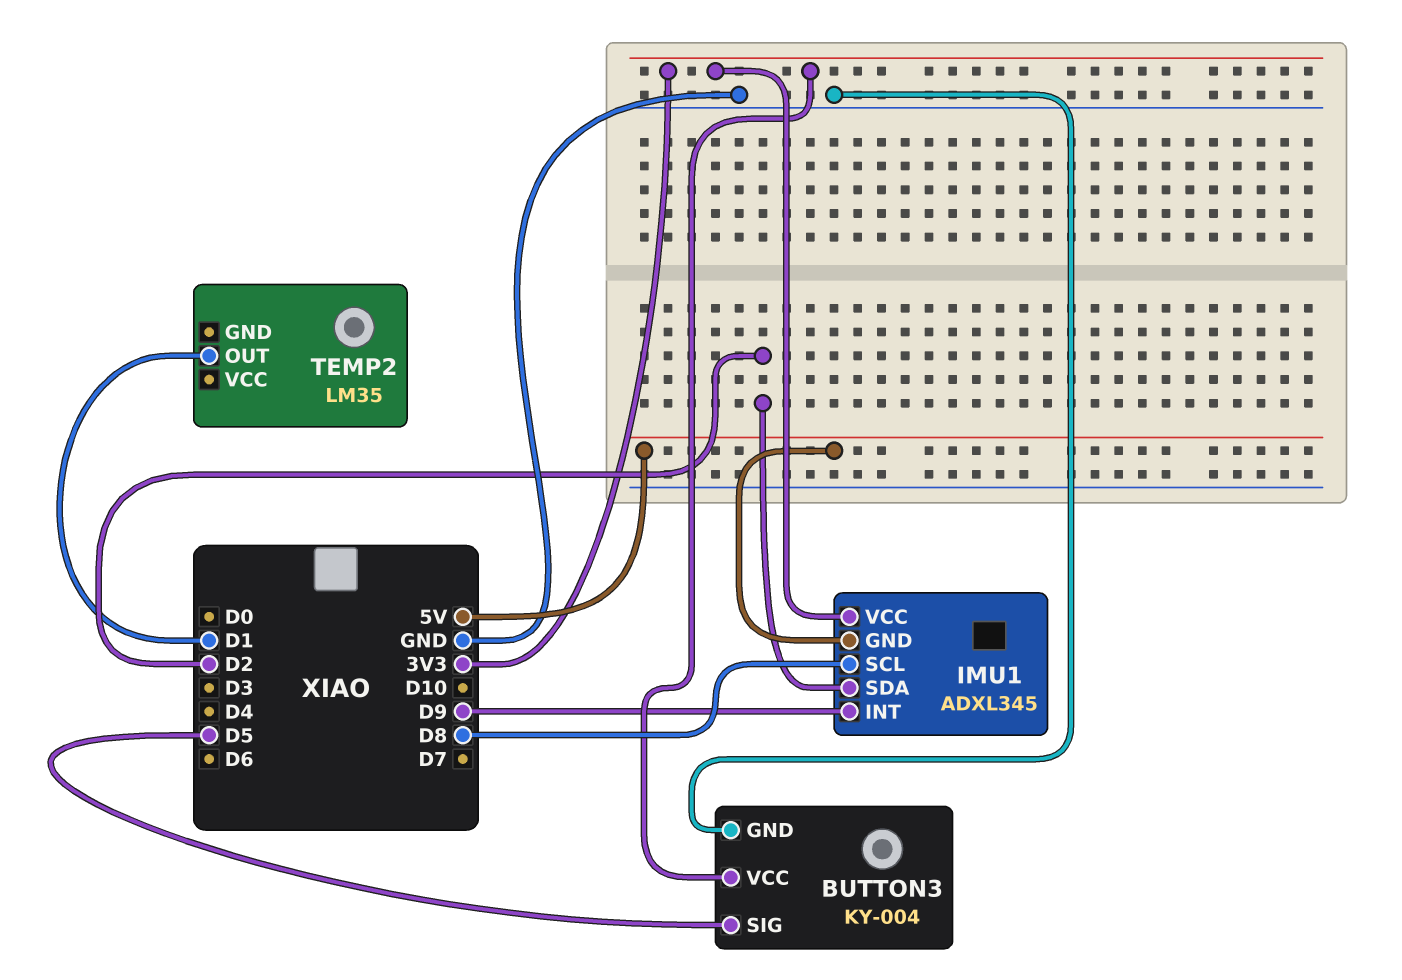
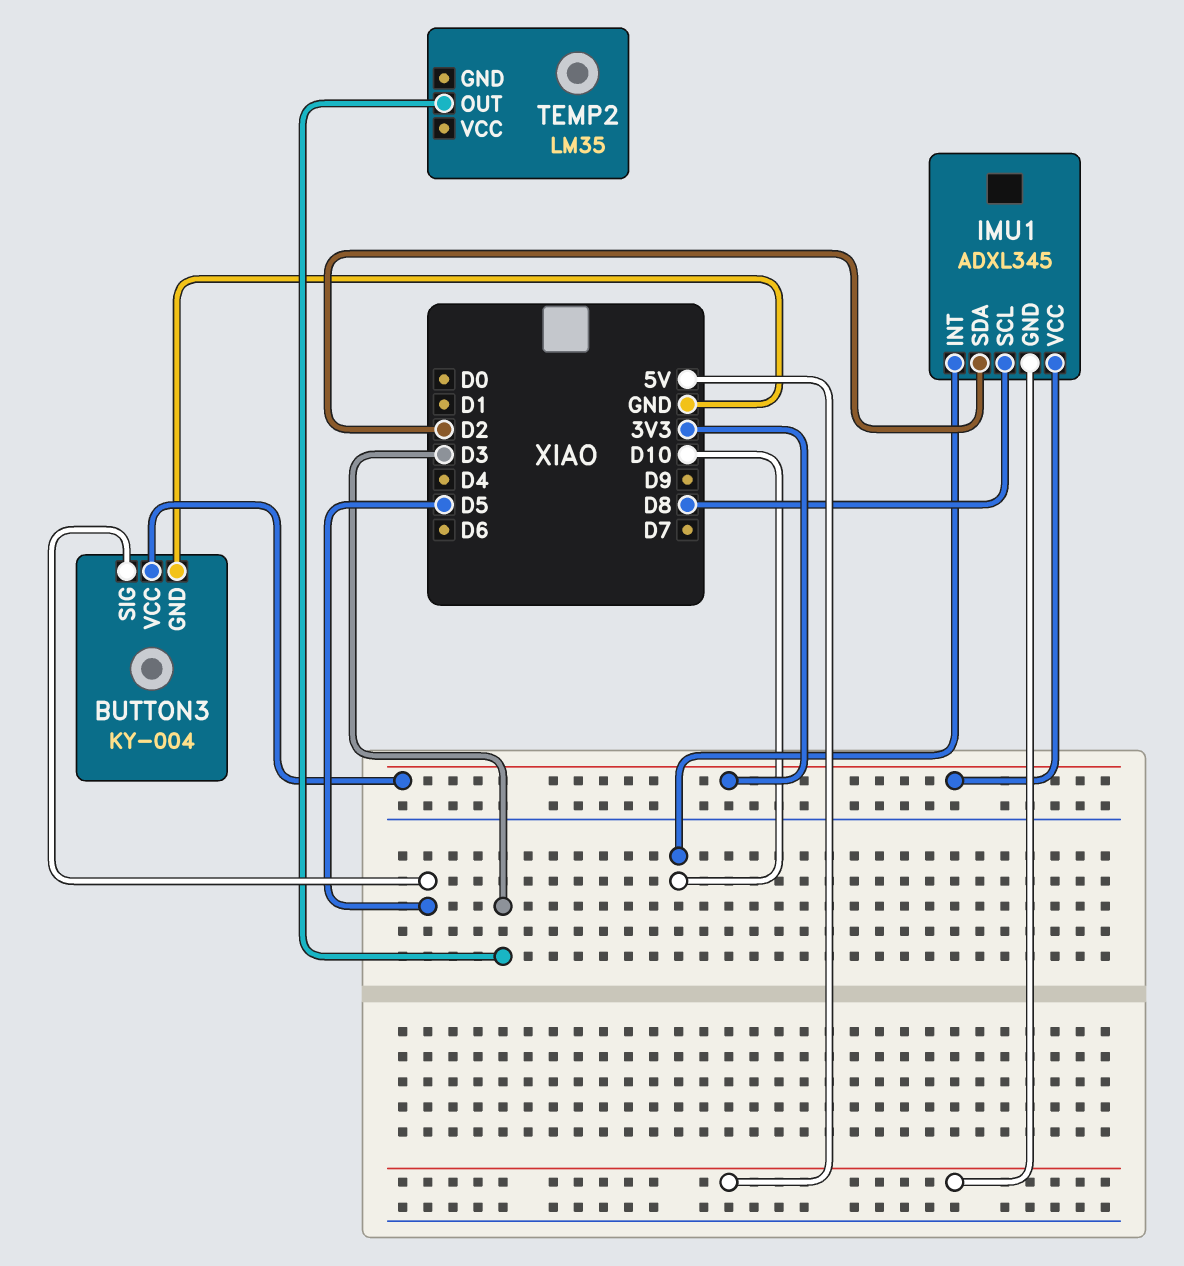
IMU1 pin INT: D9 -> D10
TEMP2 pin OUT: D1 -> D3

